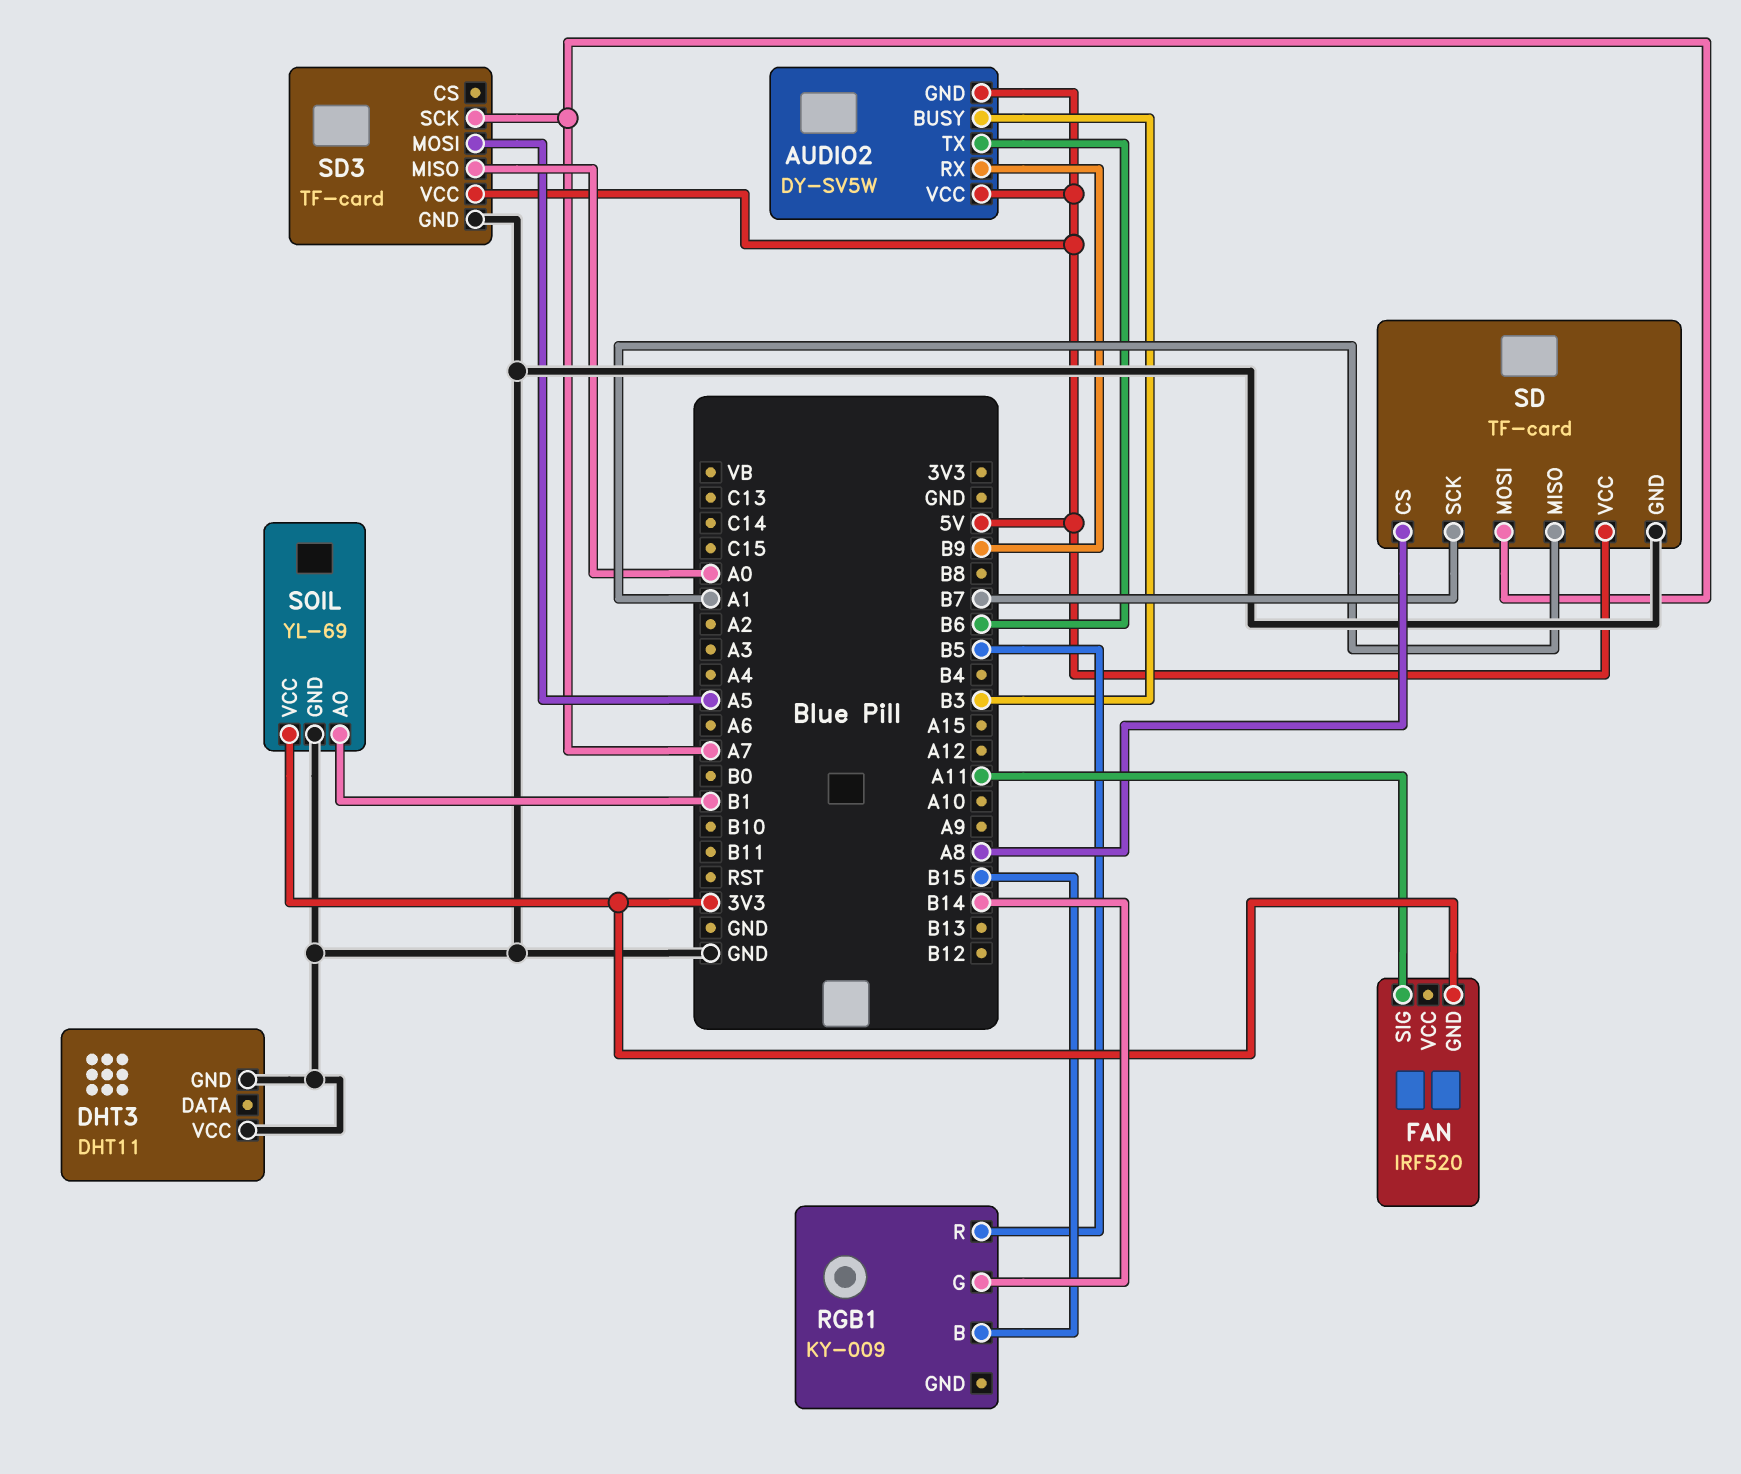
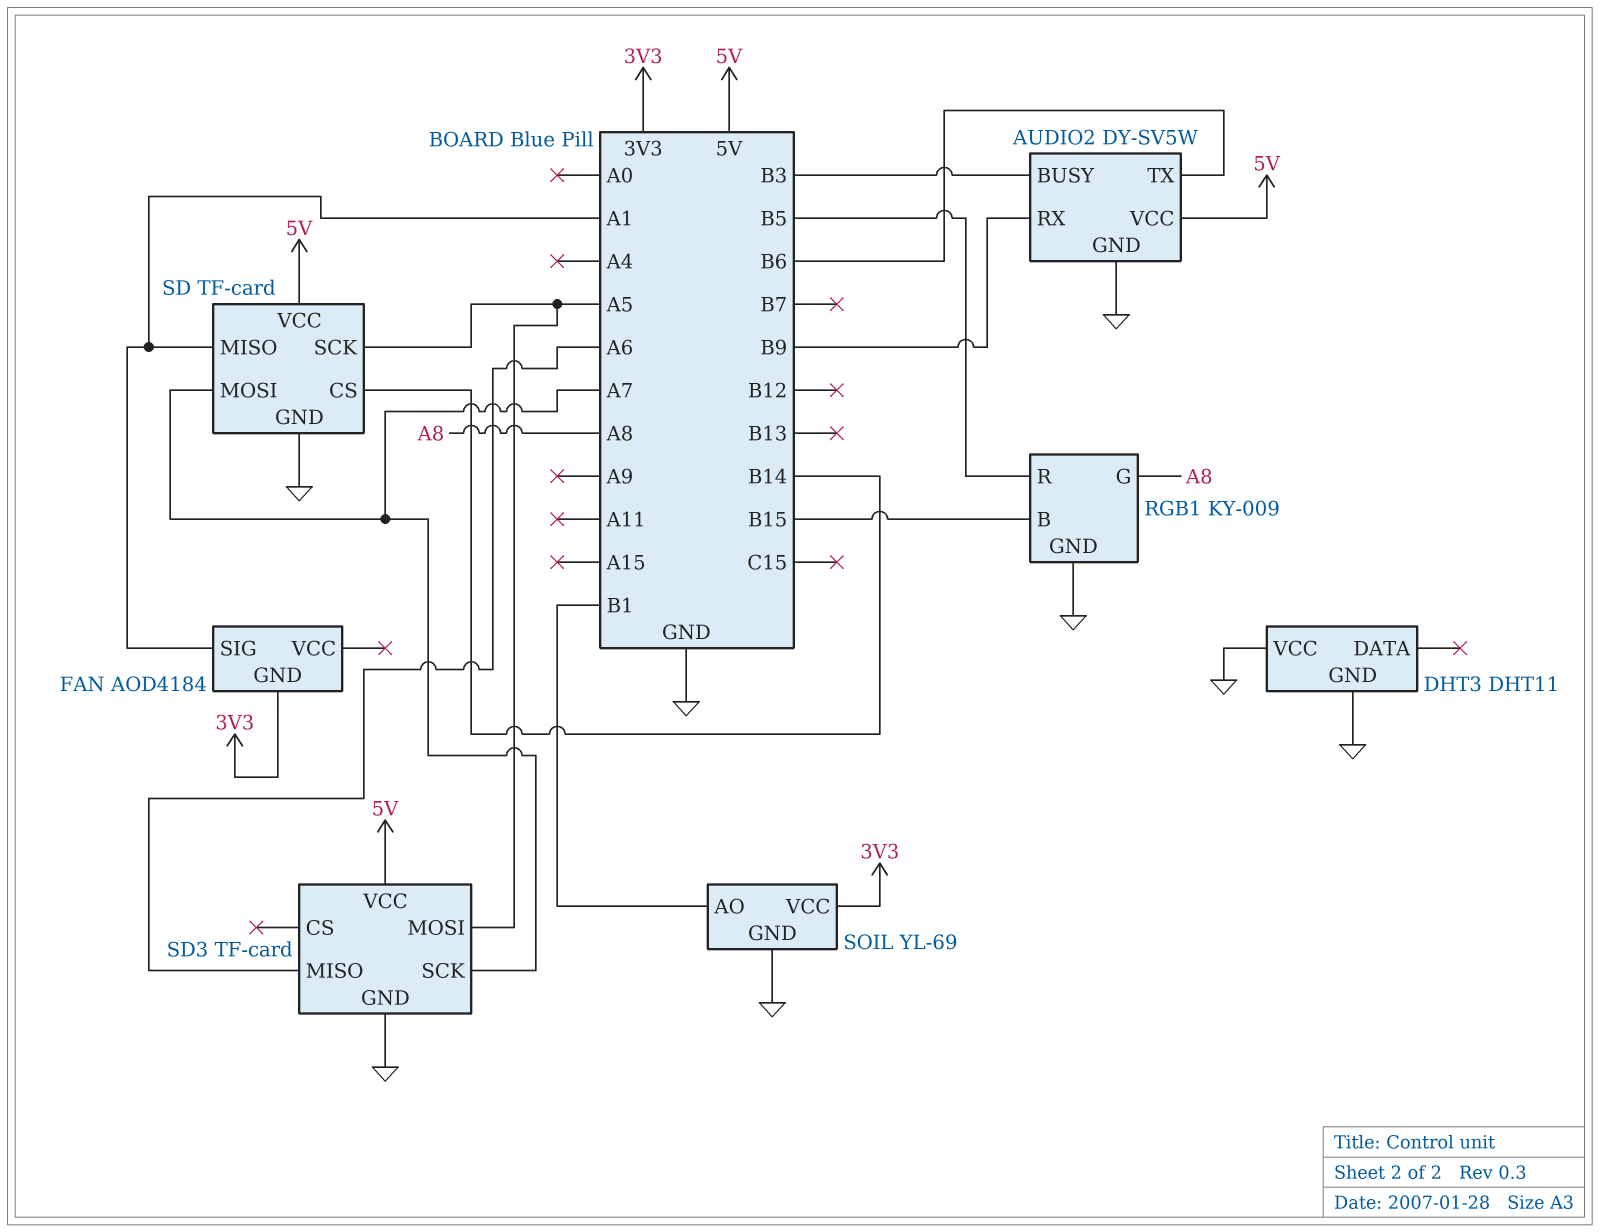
AUDIO2 pin GND: 5V -> GND
FAN: IRF520 -> AOD4184
FAN pin SIG: A11 -> A1
RGB1 pin G: B14 -> A8
RGB1 pin GND: none -> GND
SD pin CS: A8 -> B14
SD pin SCK: B7 -> A5
SD3 pin MISO: A0 -> A6

